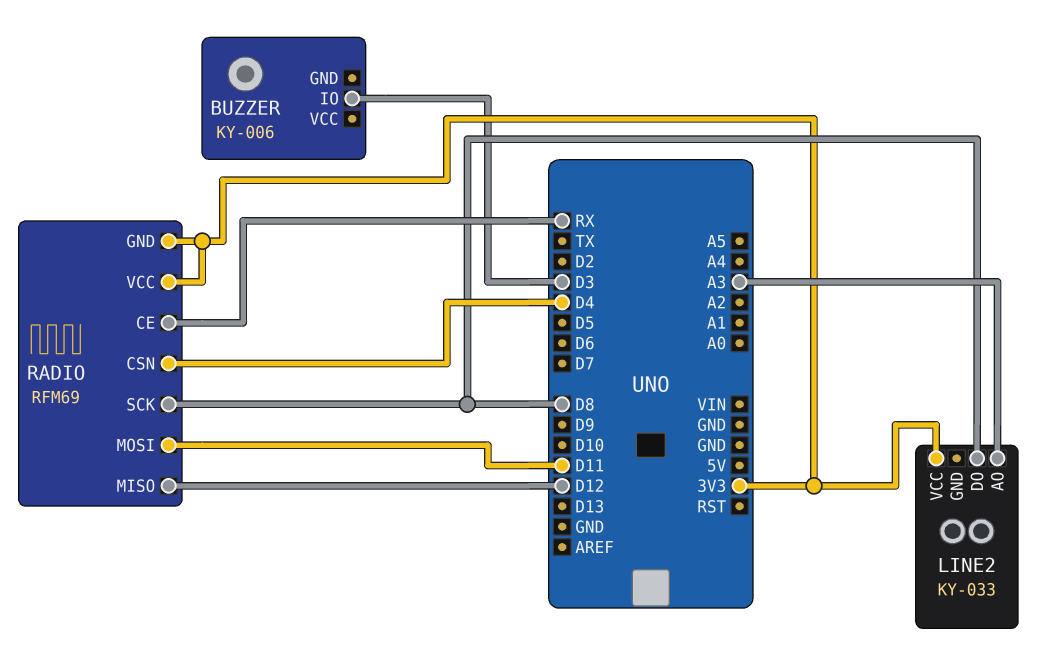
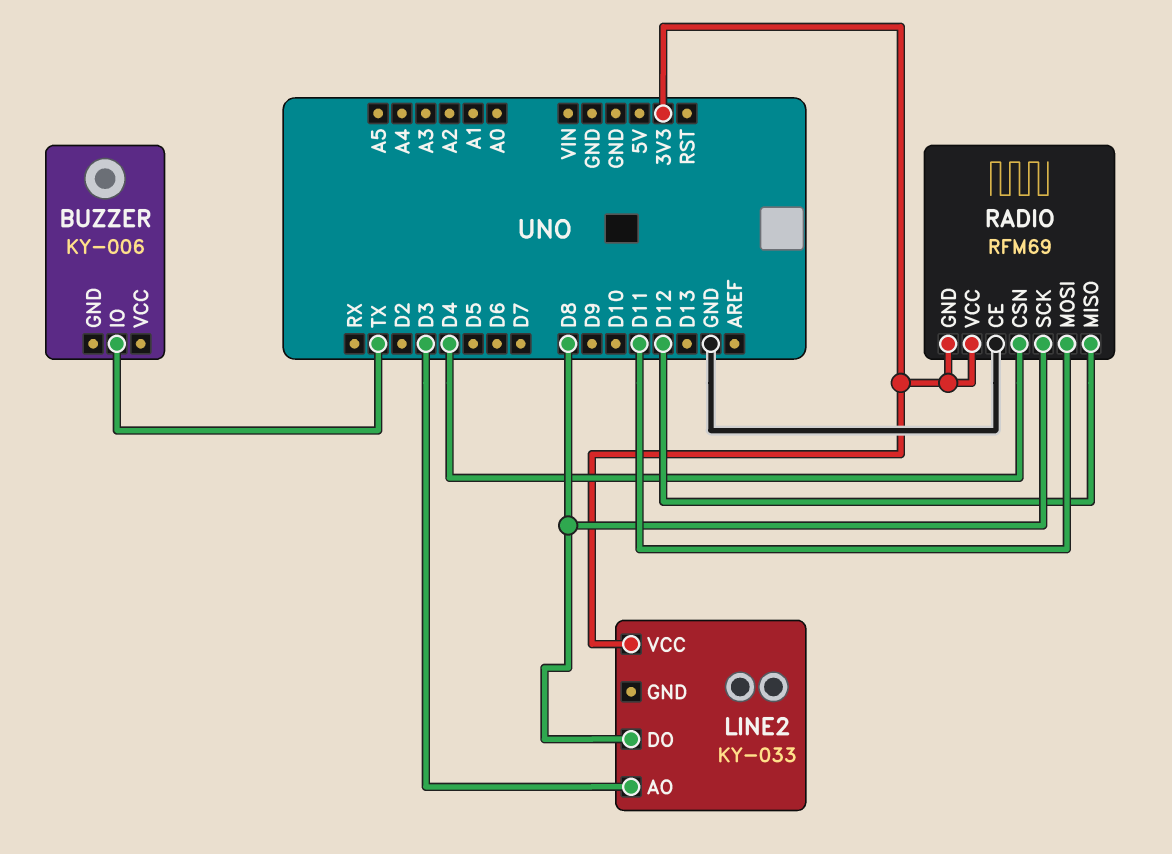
BUZZER pin IO: D3 -> TX
LINE2 pin AO: A3 -> D3
RADIO pin CE: RX -> GND

